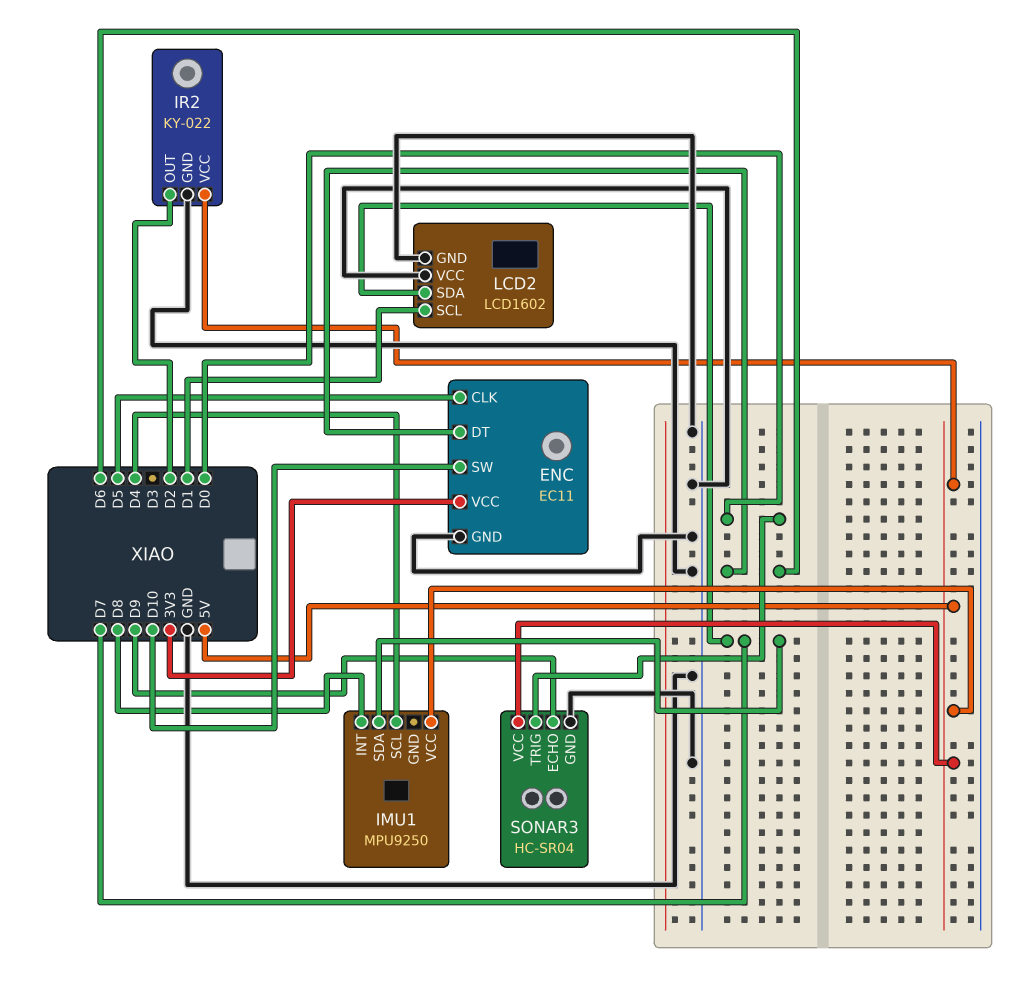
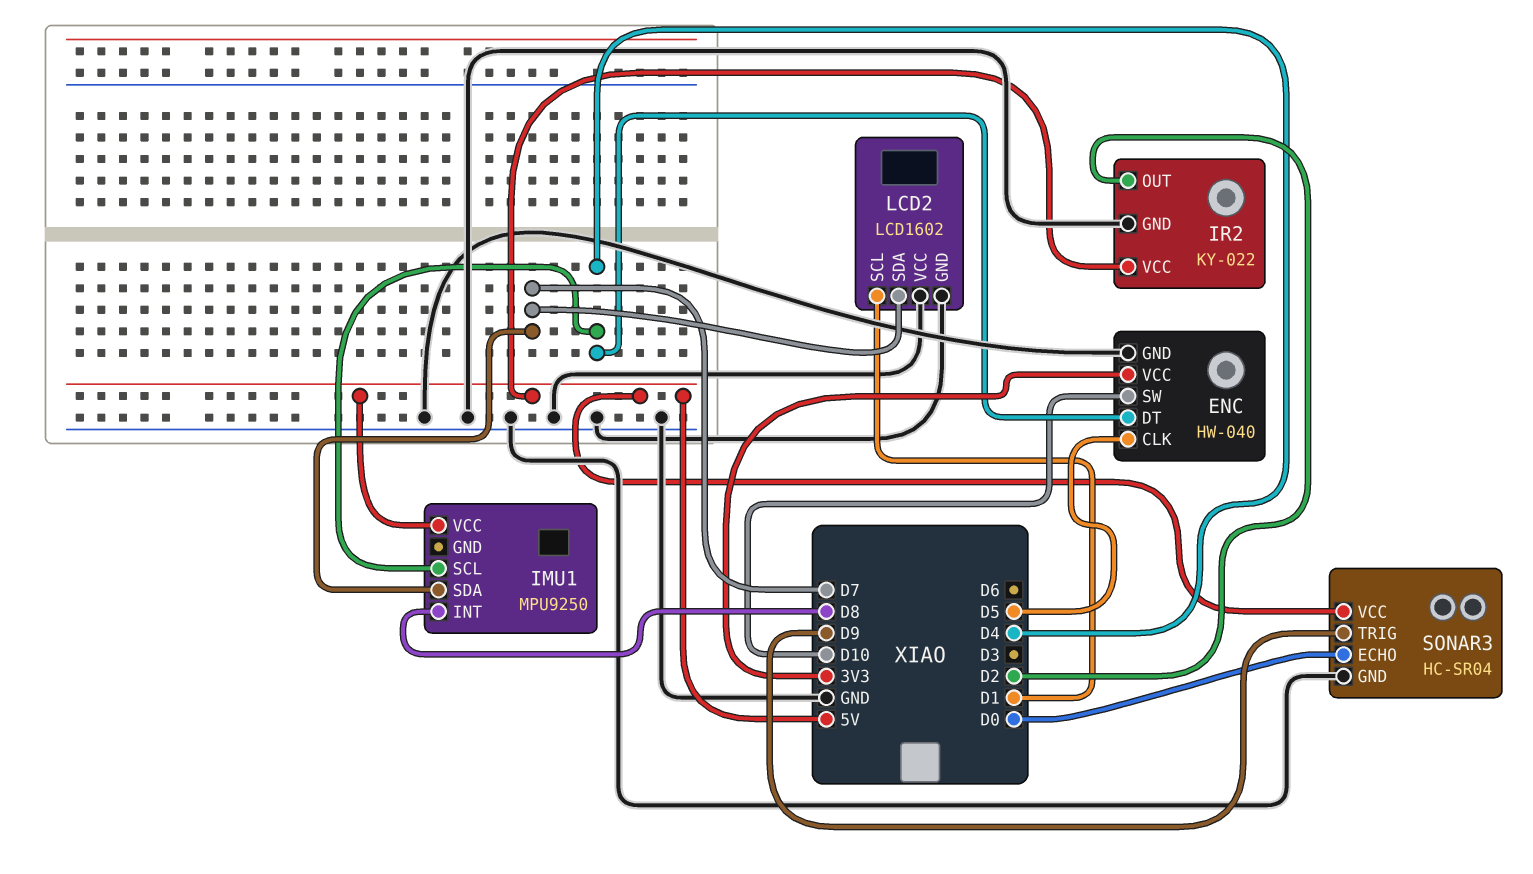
ENC: EC11 -> HW-040
ENC pin DT: D6 -> D4
SONAR3 pin ECHO: D9 -> D0
SONAR3 pin TRIG: D0 -> D9

